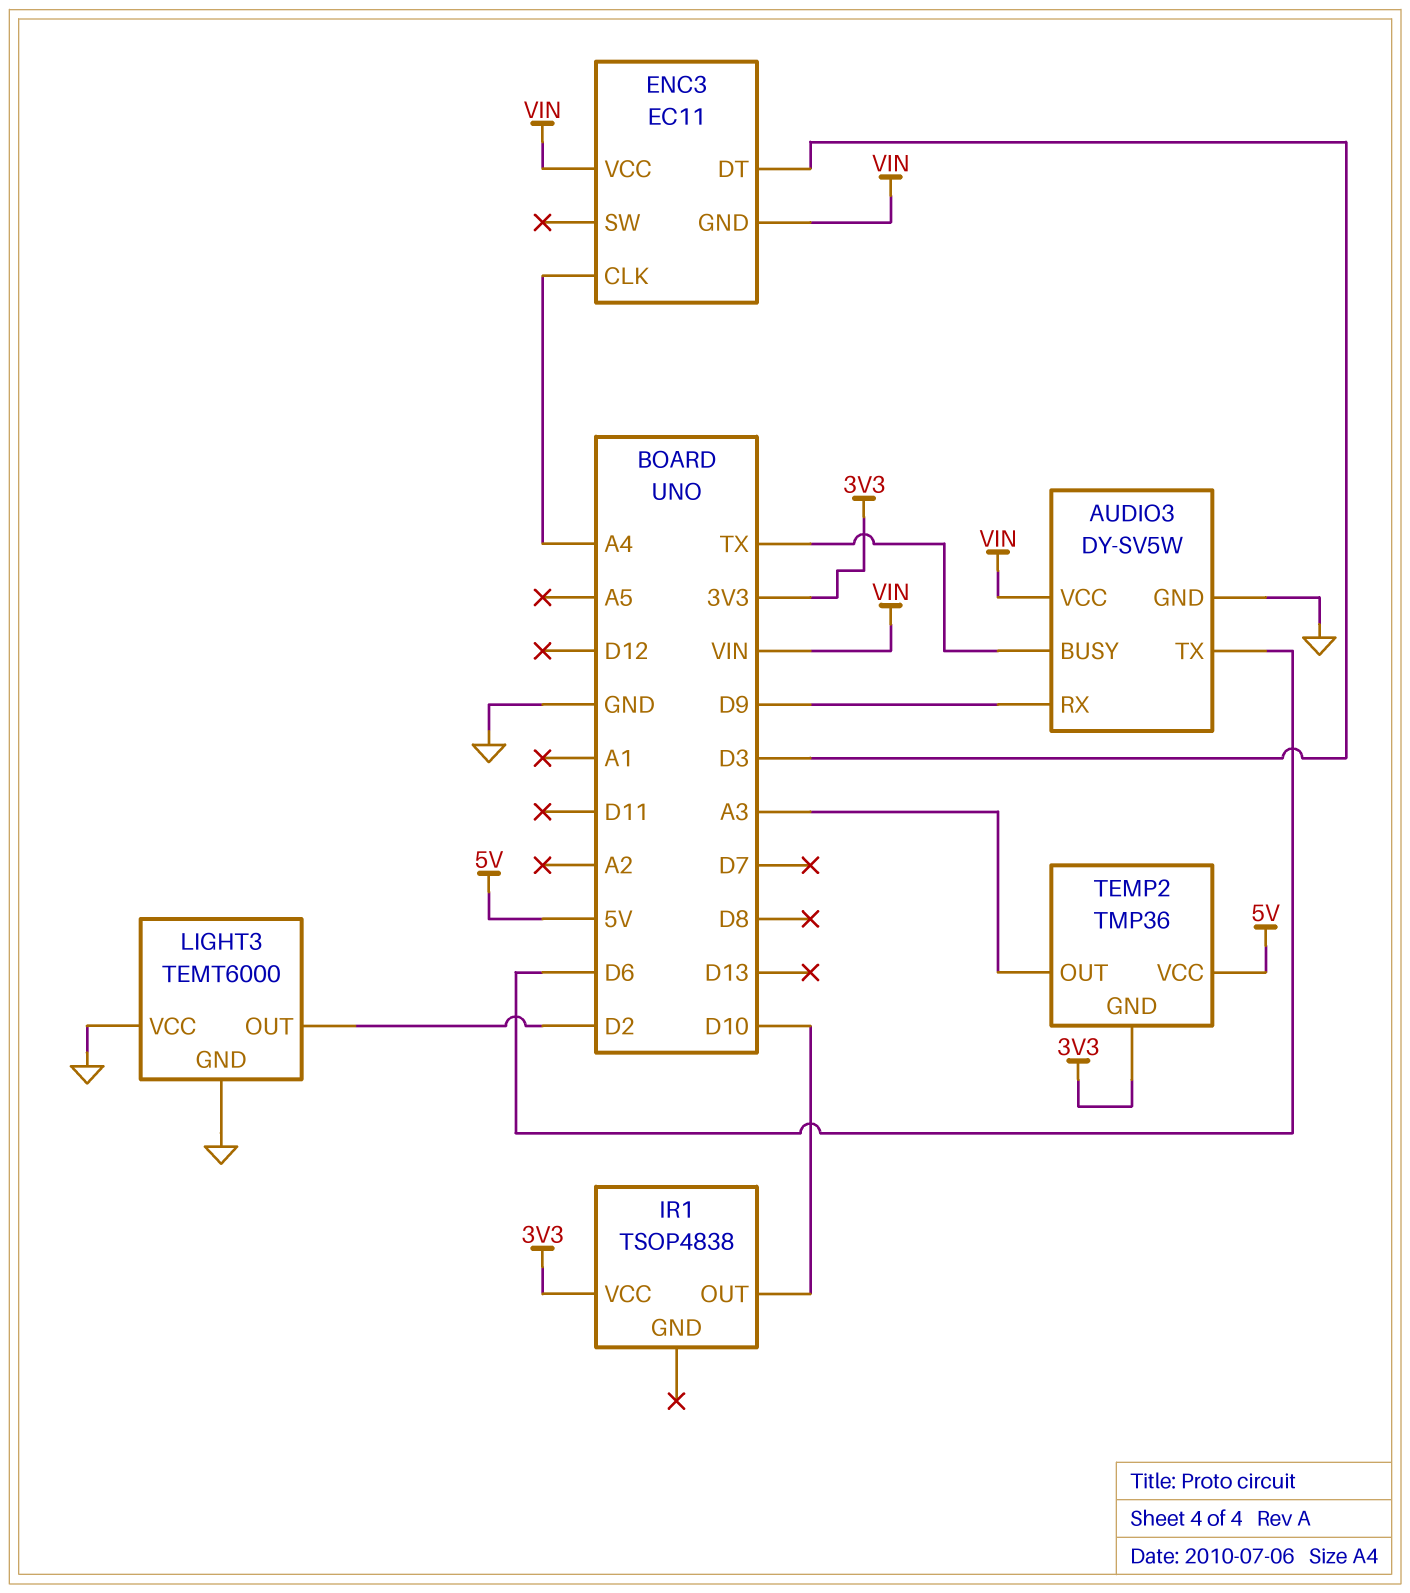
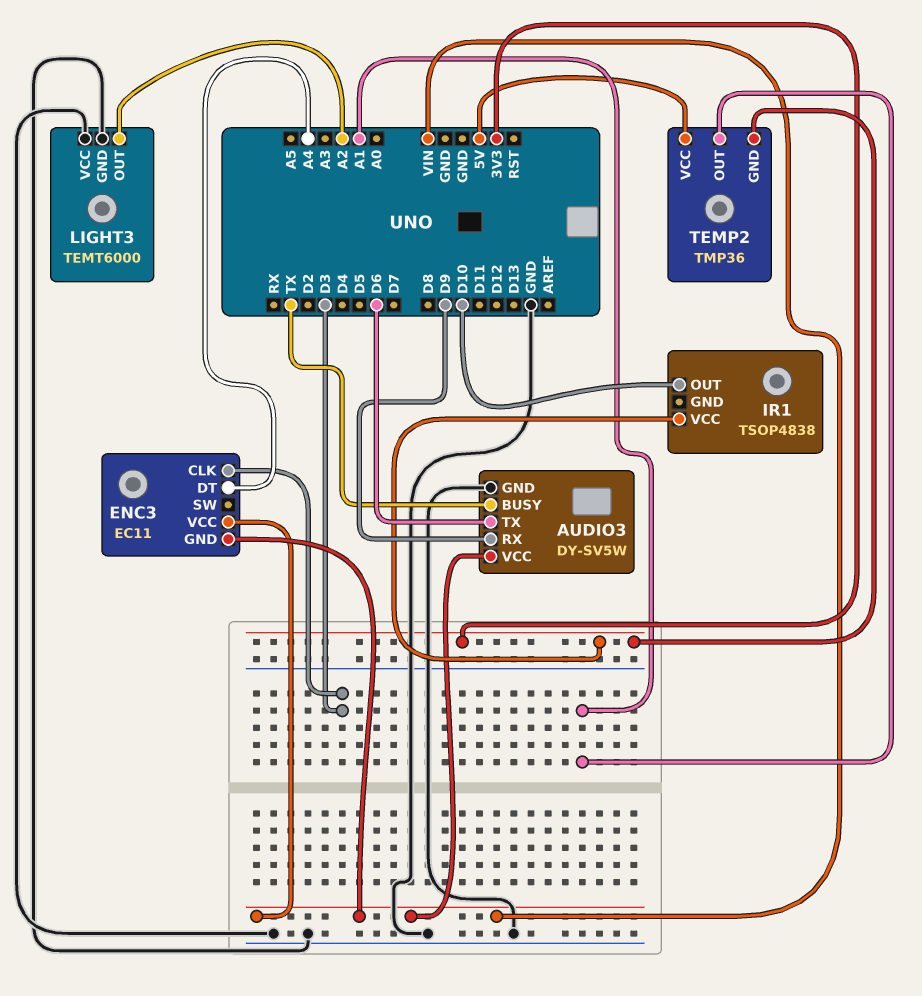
ENC3 pin CLK: A4 -> D3
ENC3 pin DT: D3 -> A4
LIGHT3 pin OUT: D2 -> A2
TEMP2 pin OUT: A3 -> A1

